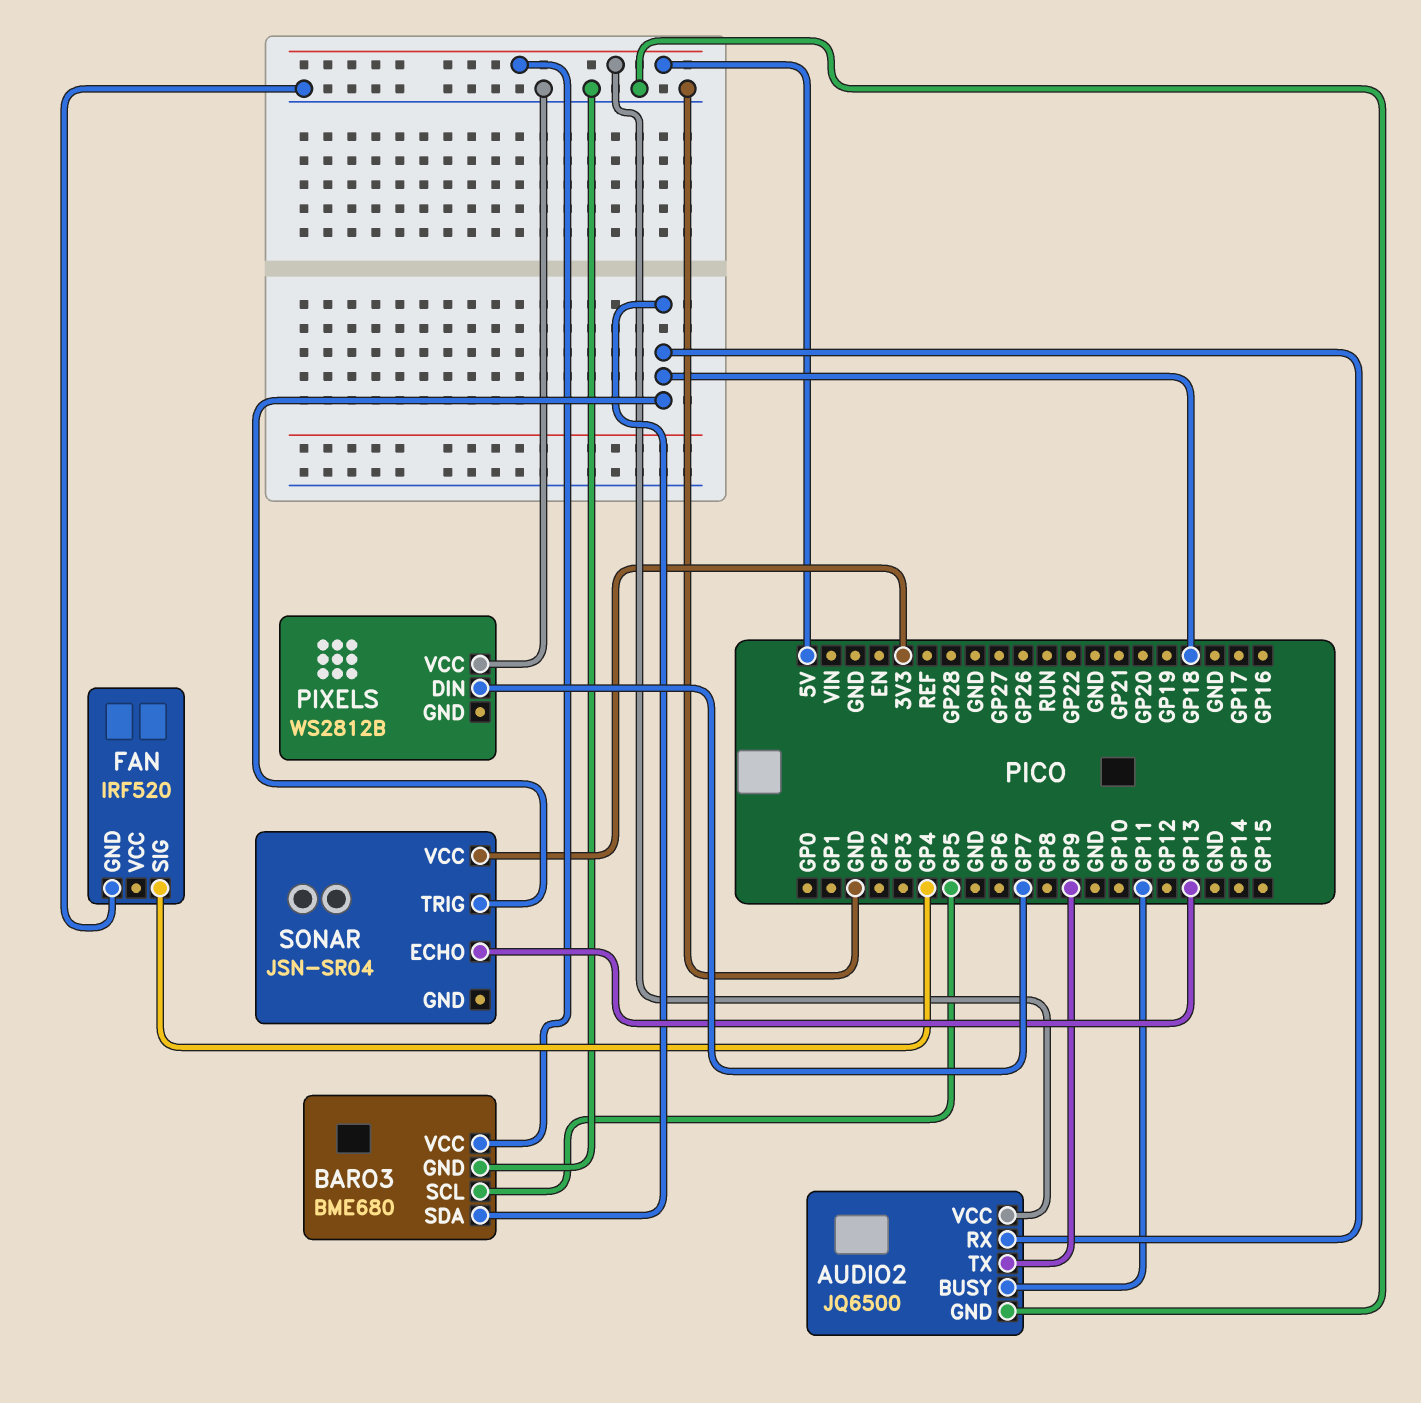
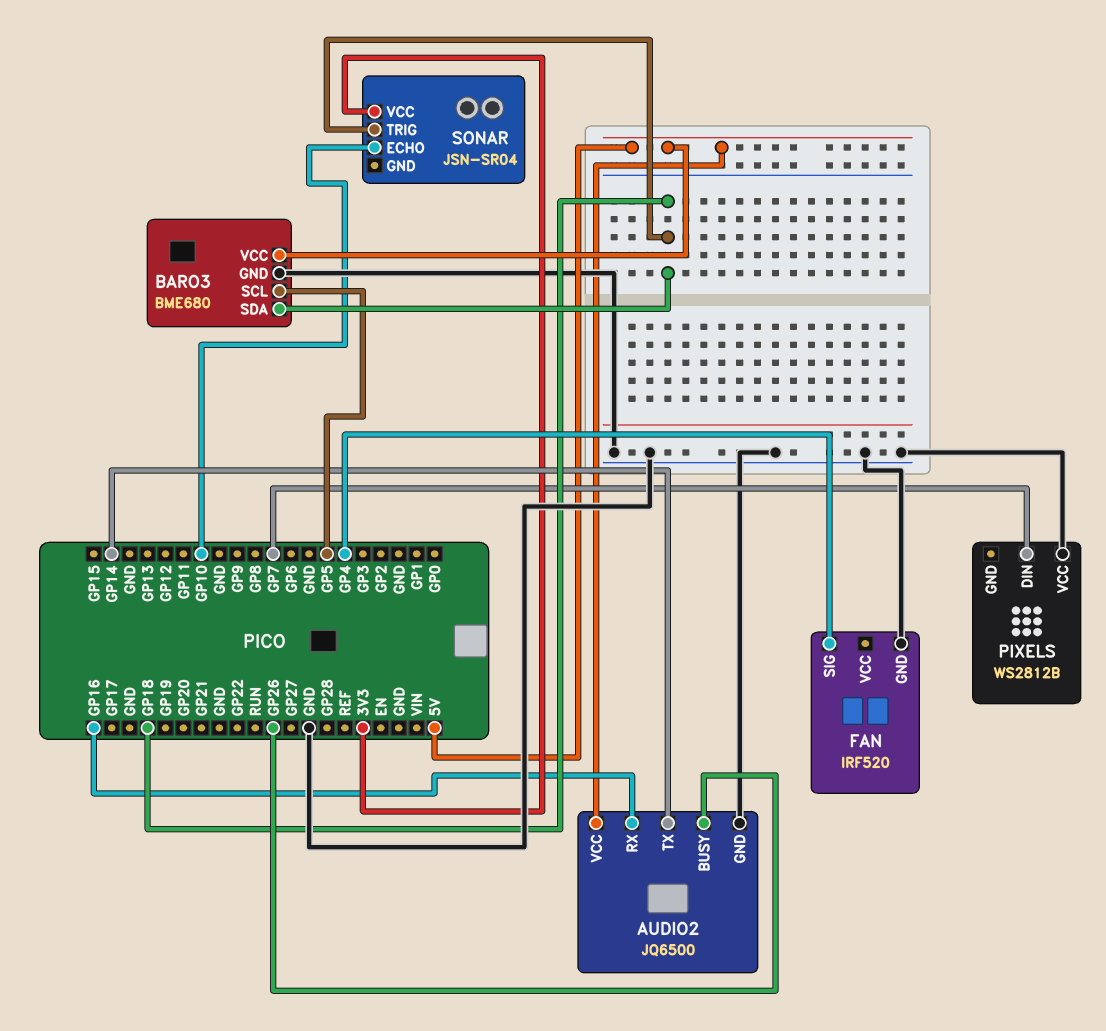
AUDIO2 pin BUSY: GP11 -> GP26
AUDIO2 pin RX: GP18 -> GP16
AUDIO2 pin TX: GP9 -> GP14
SONAR pin ECHO: GP13 -> GP10

